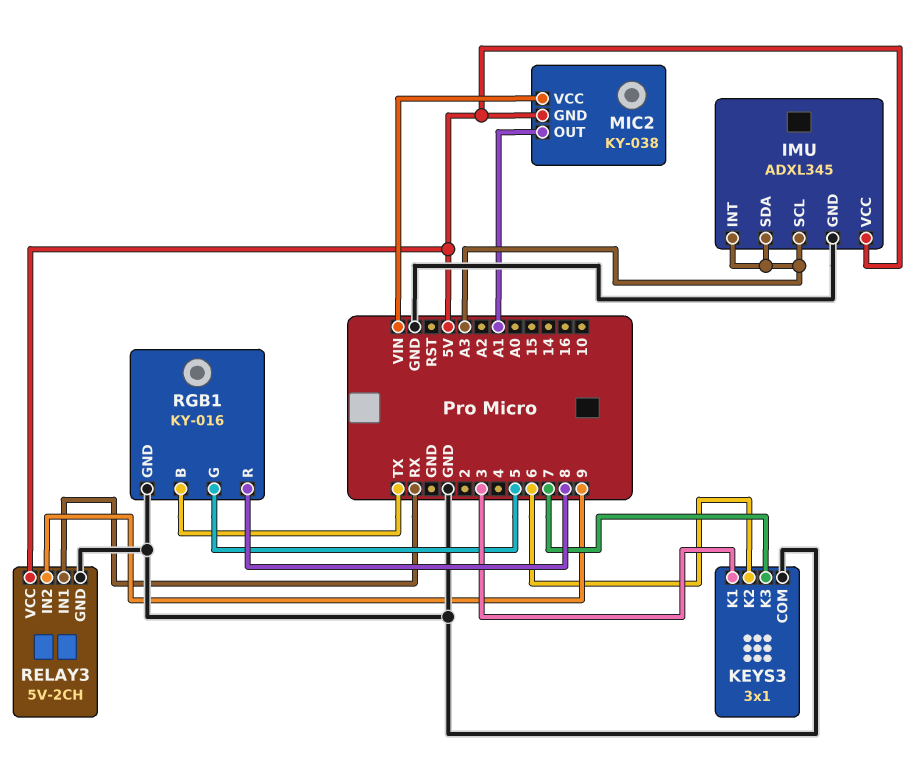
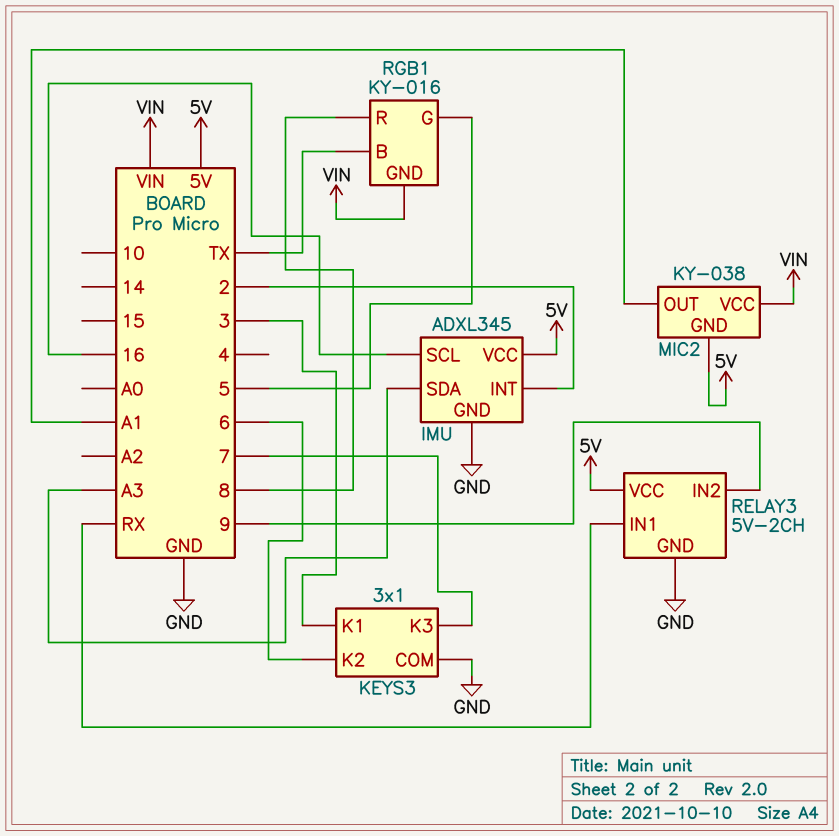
IMU pin INT: A3 -> 2
IMU pin SCL: A3 -> 16
RGB1 pin GND: GND -> VIN

